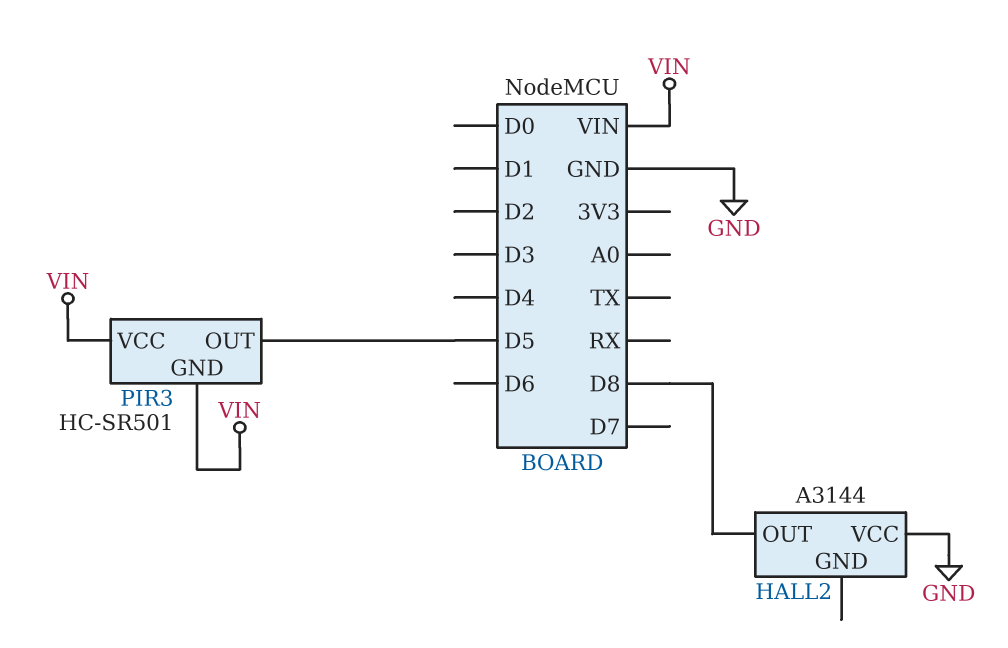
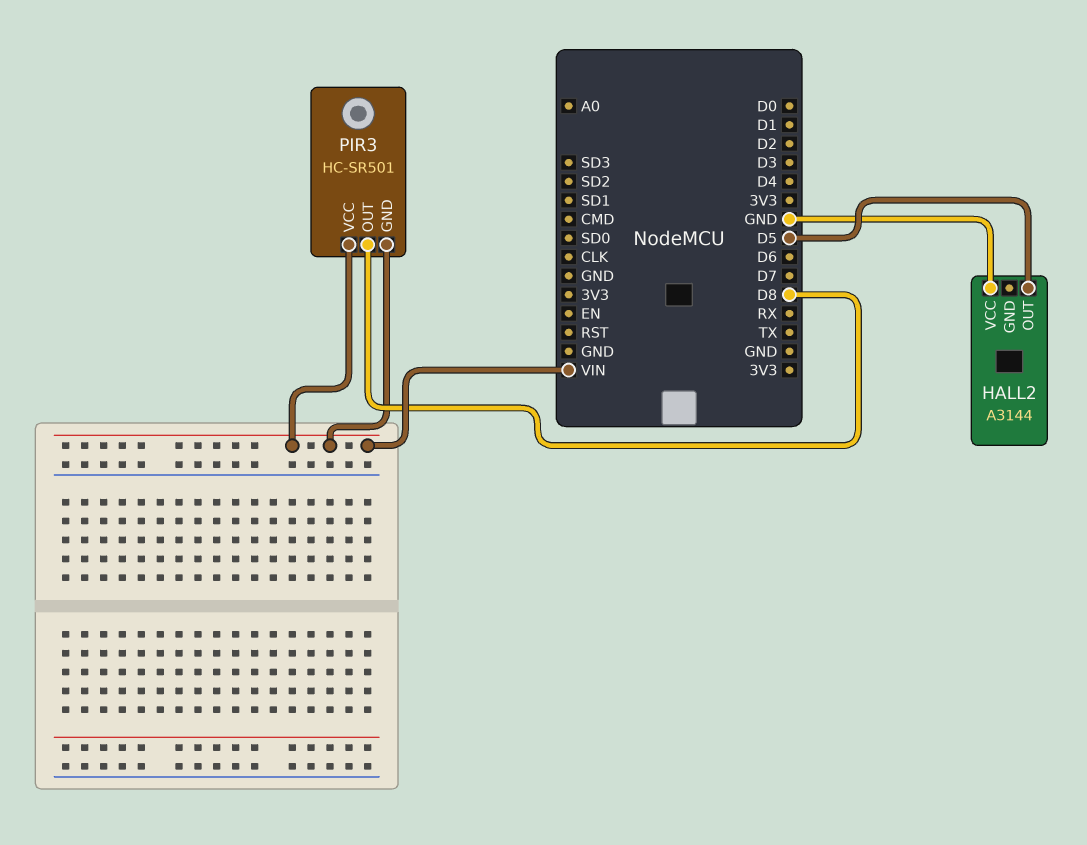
HALL2 pin OUT: D8 -> D5
PIR3 pin OUT: D5 -> D8

